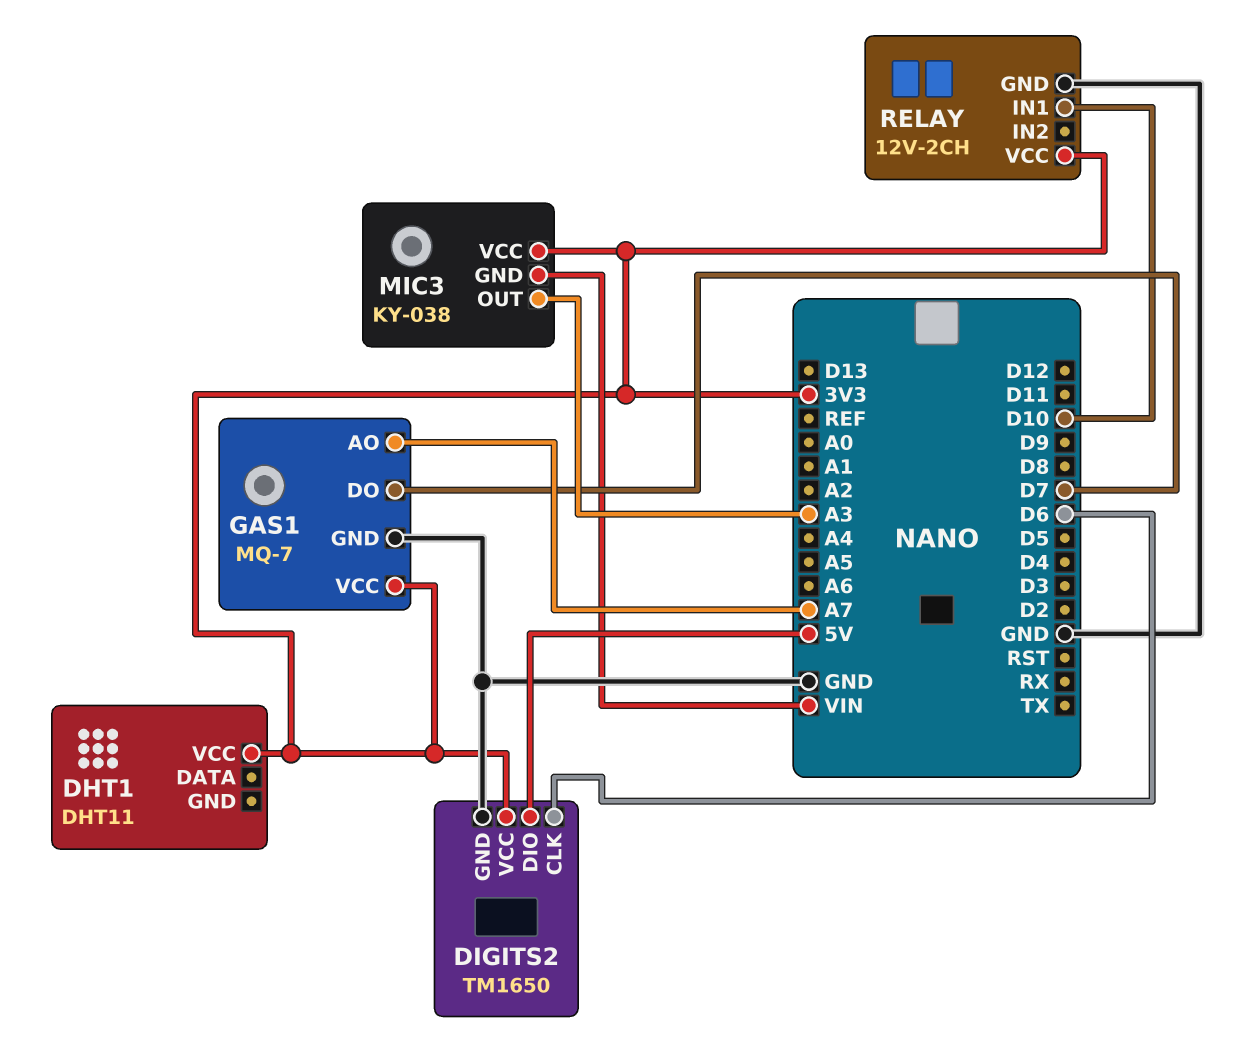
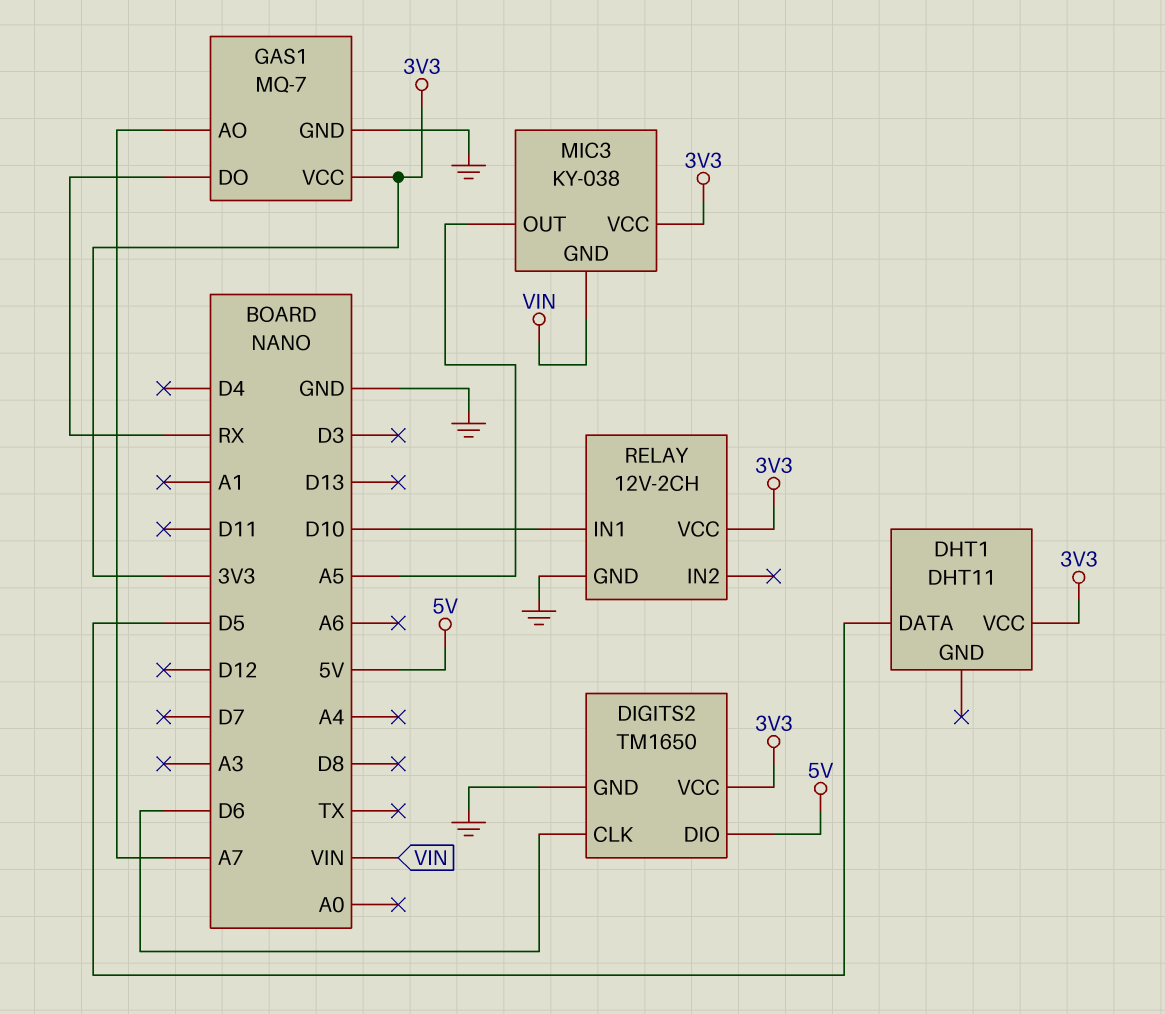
DHT1 pin DATA: none -> D5
GAS1 pin DO: D7 -> RX
MIC3 pin OUT: A3 -> A5

